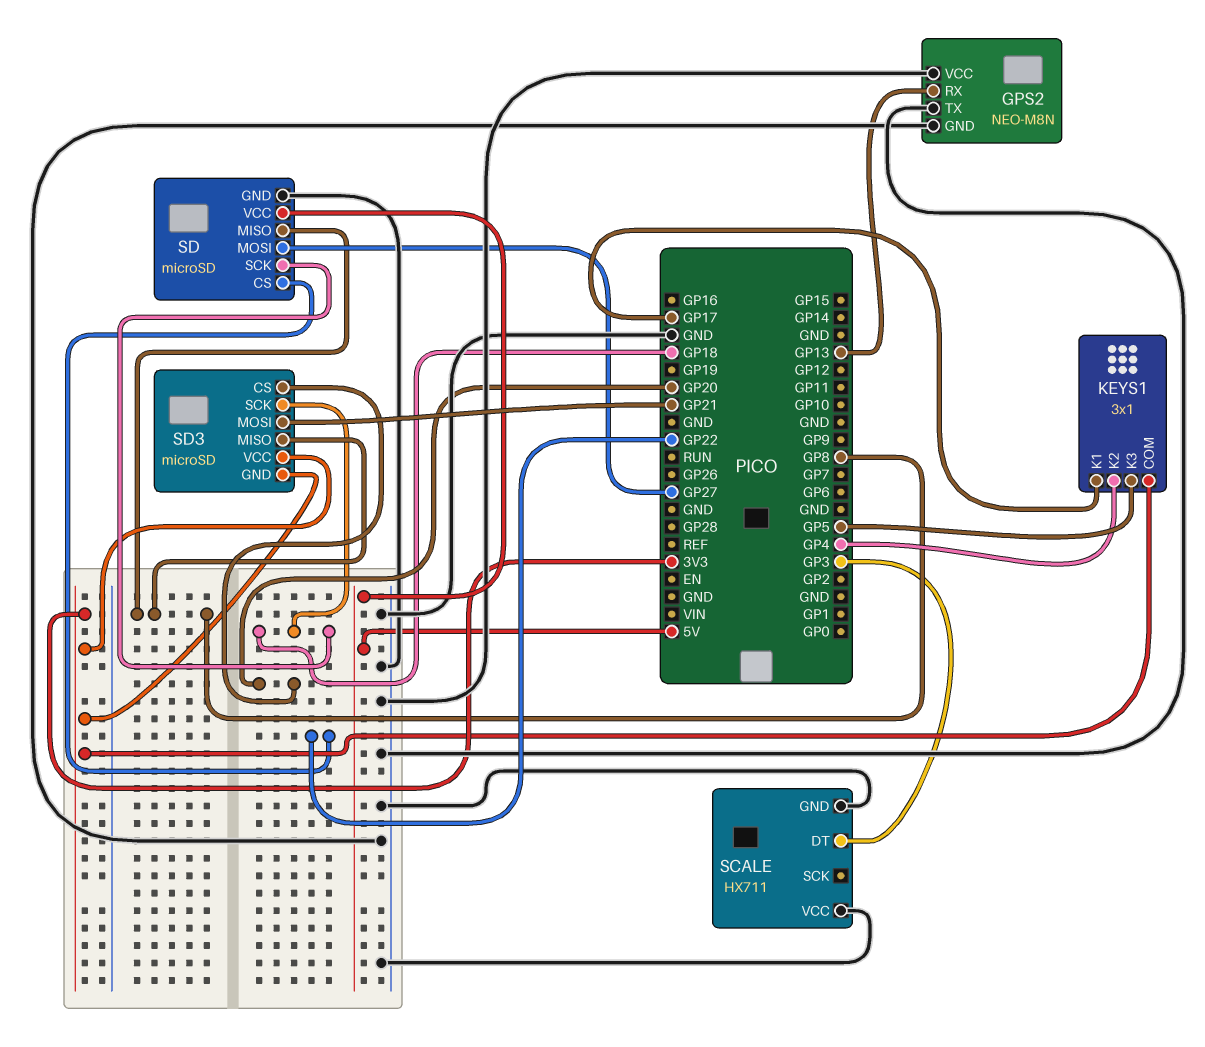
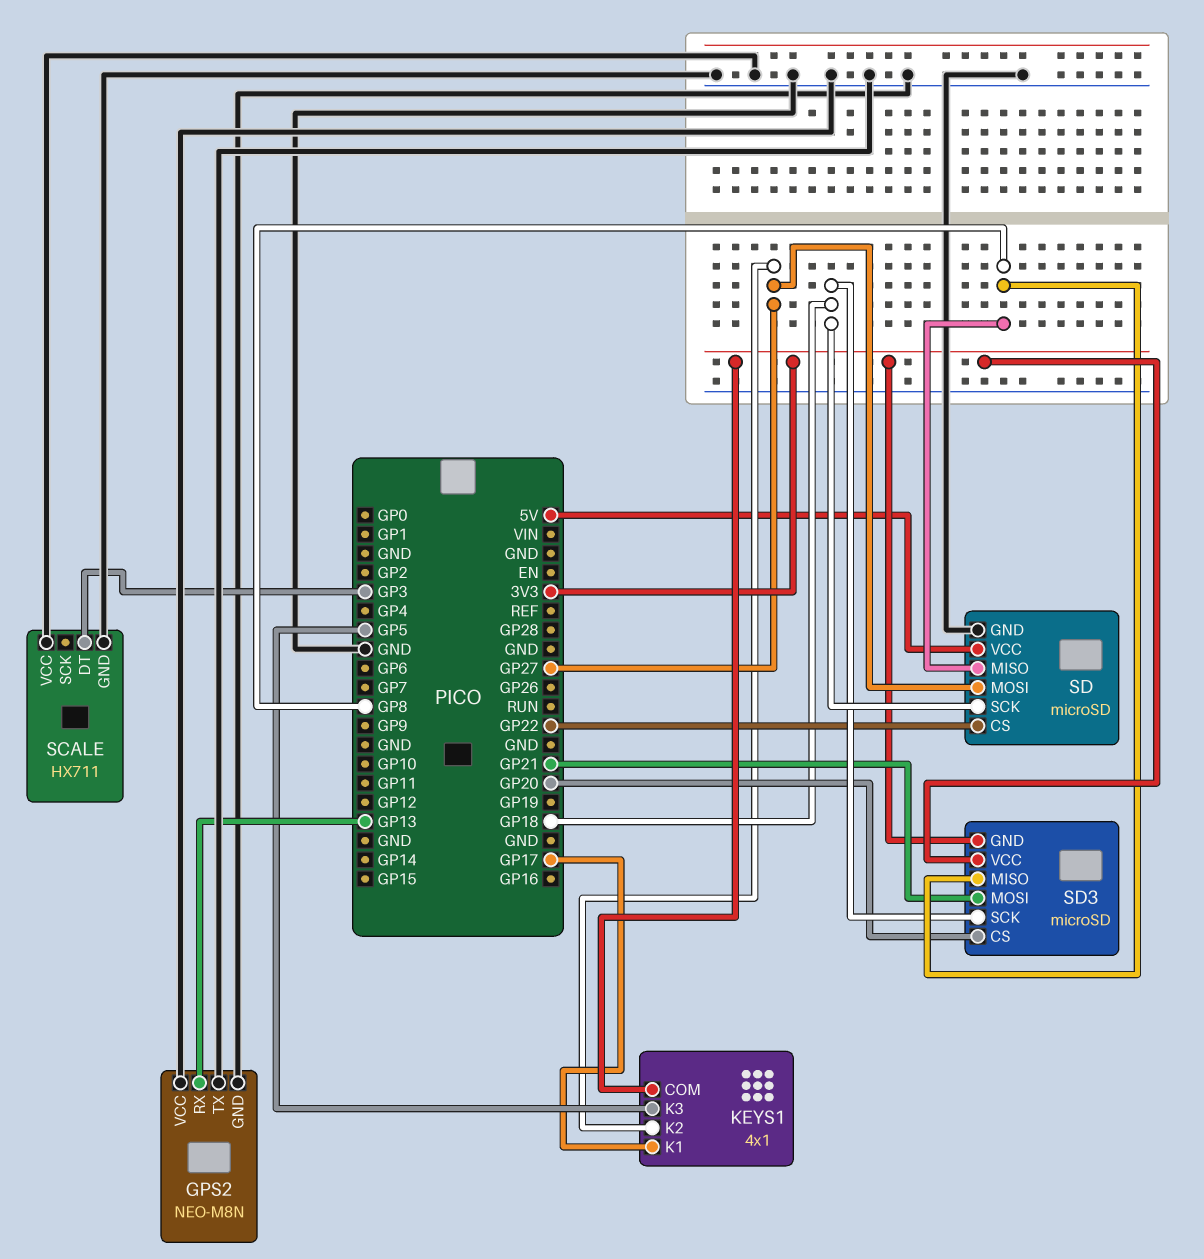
KEYS1: 3x1 -> 4x1
KEYS1 pin K2: GP4 -> GP27

